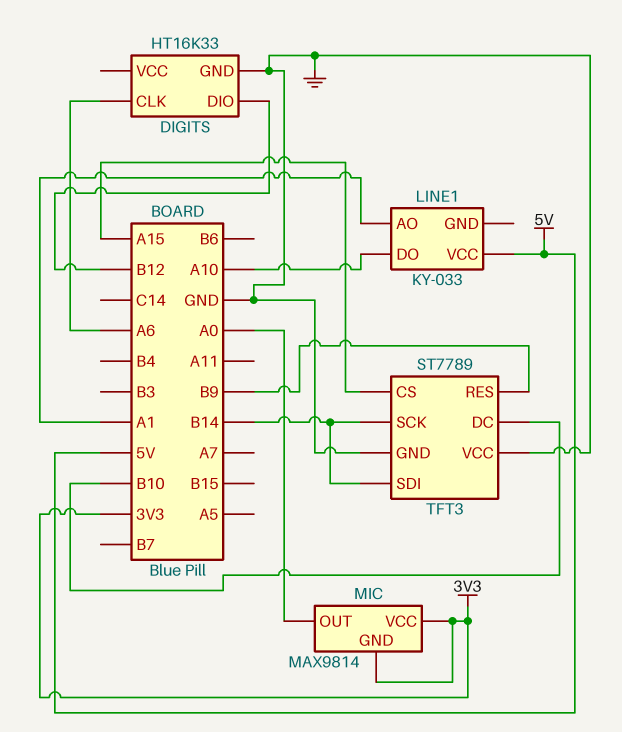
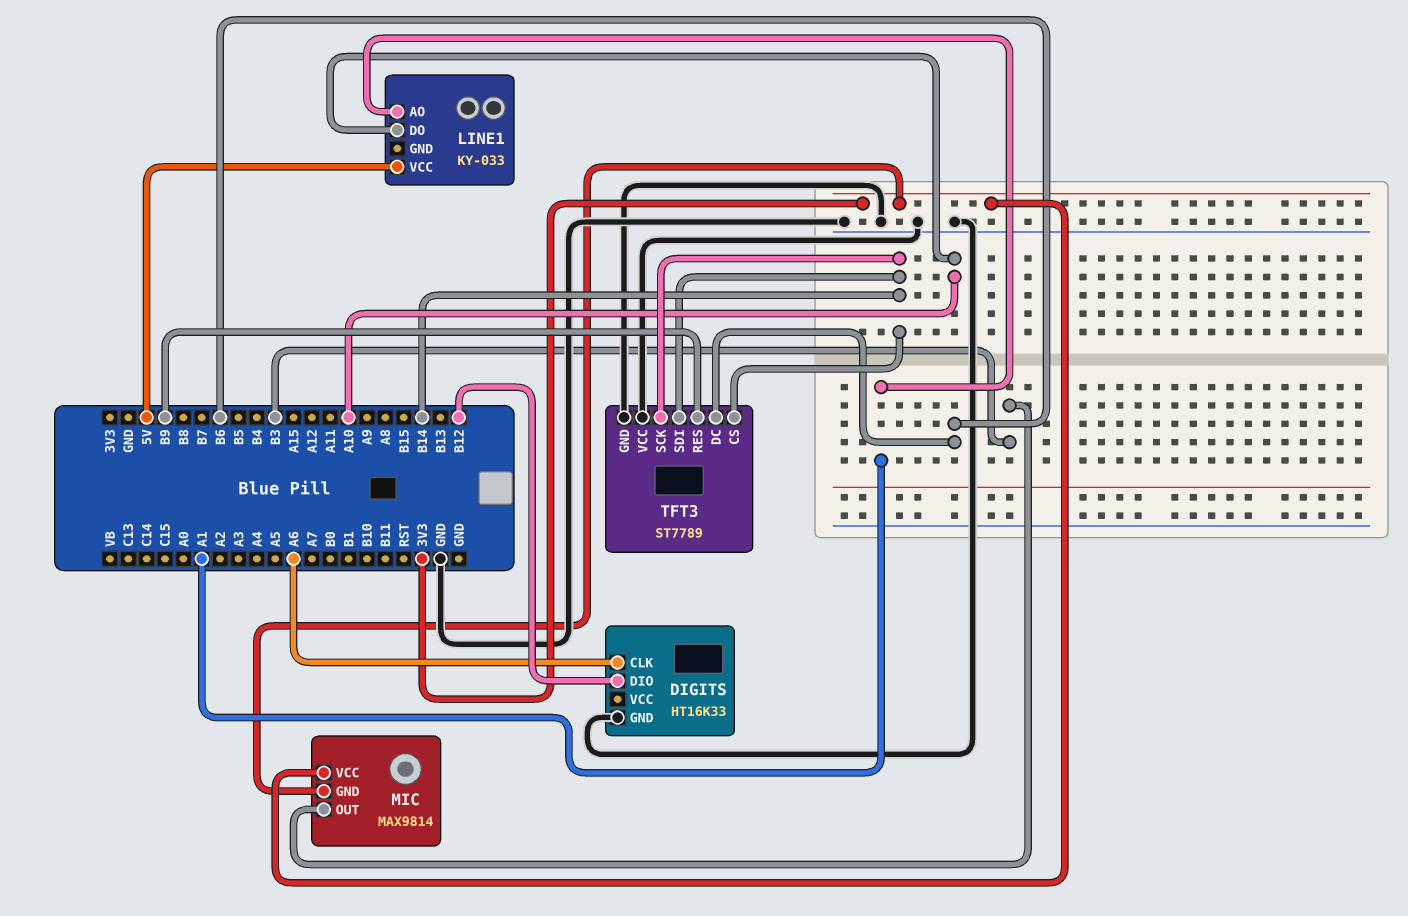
MIC pin OUT: A0 -> B3
TFT3 pin CS: A15 -> B14
TFT3 pin DC: B10 -> B6

